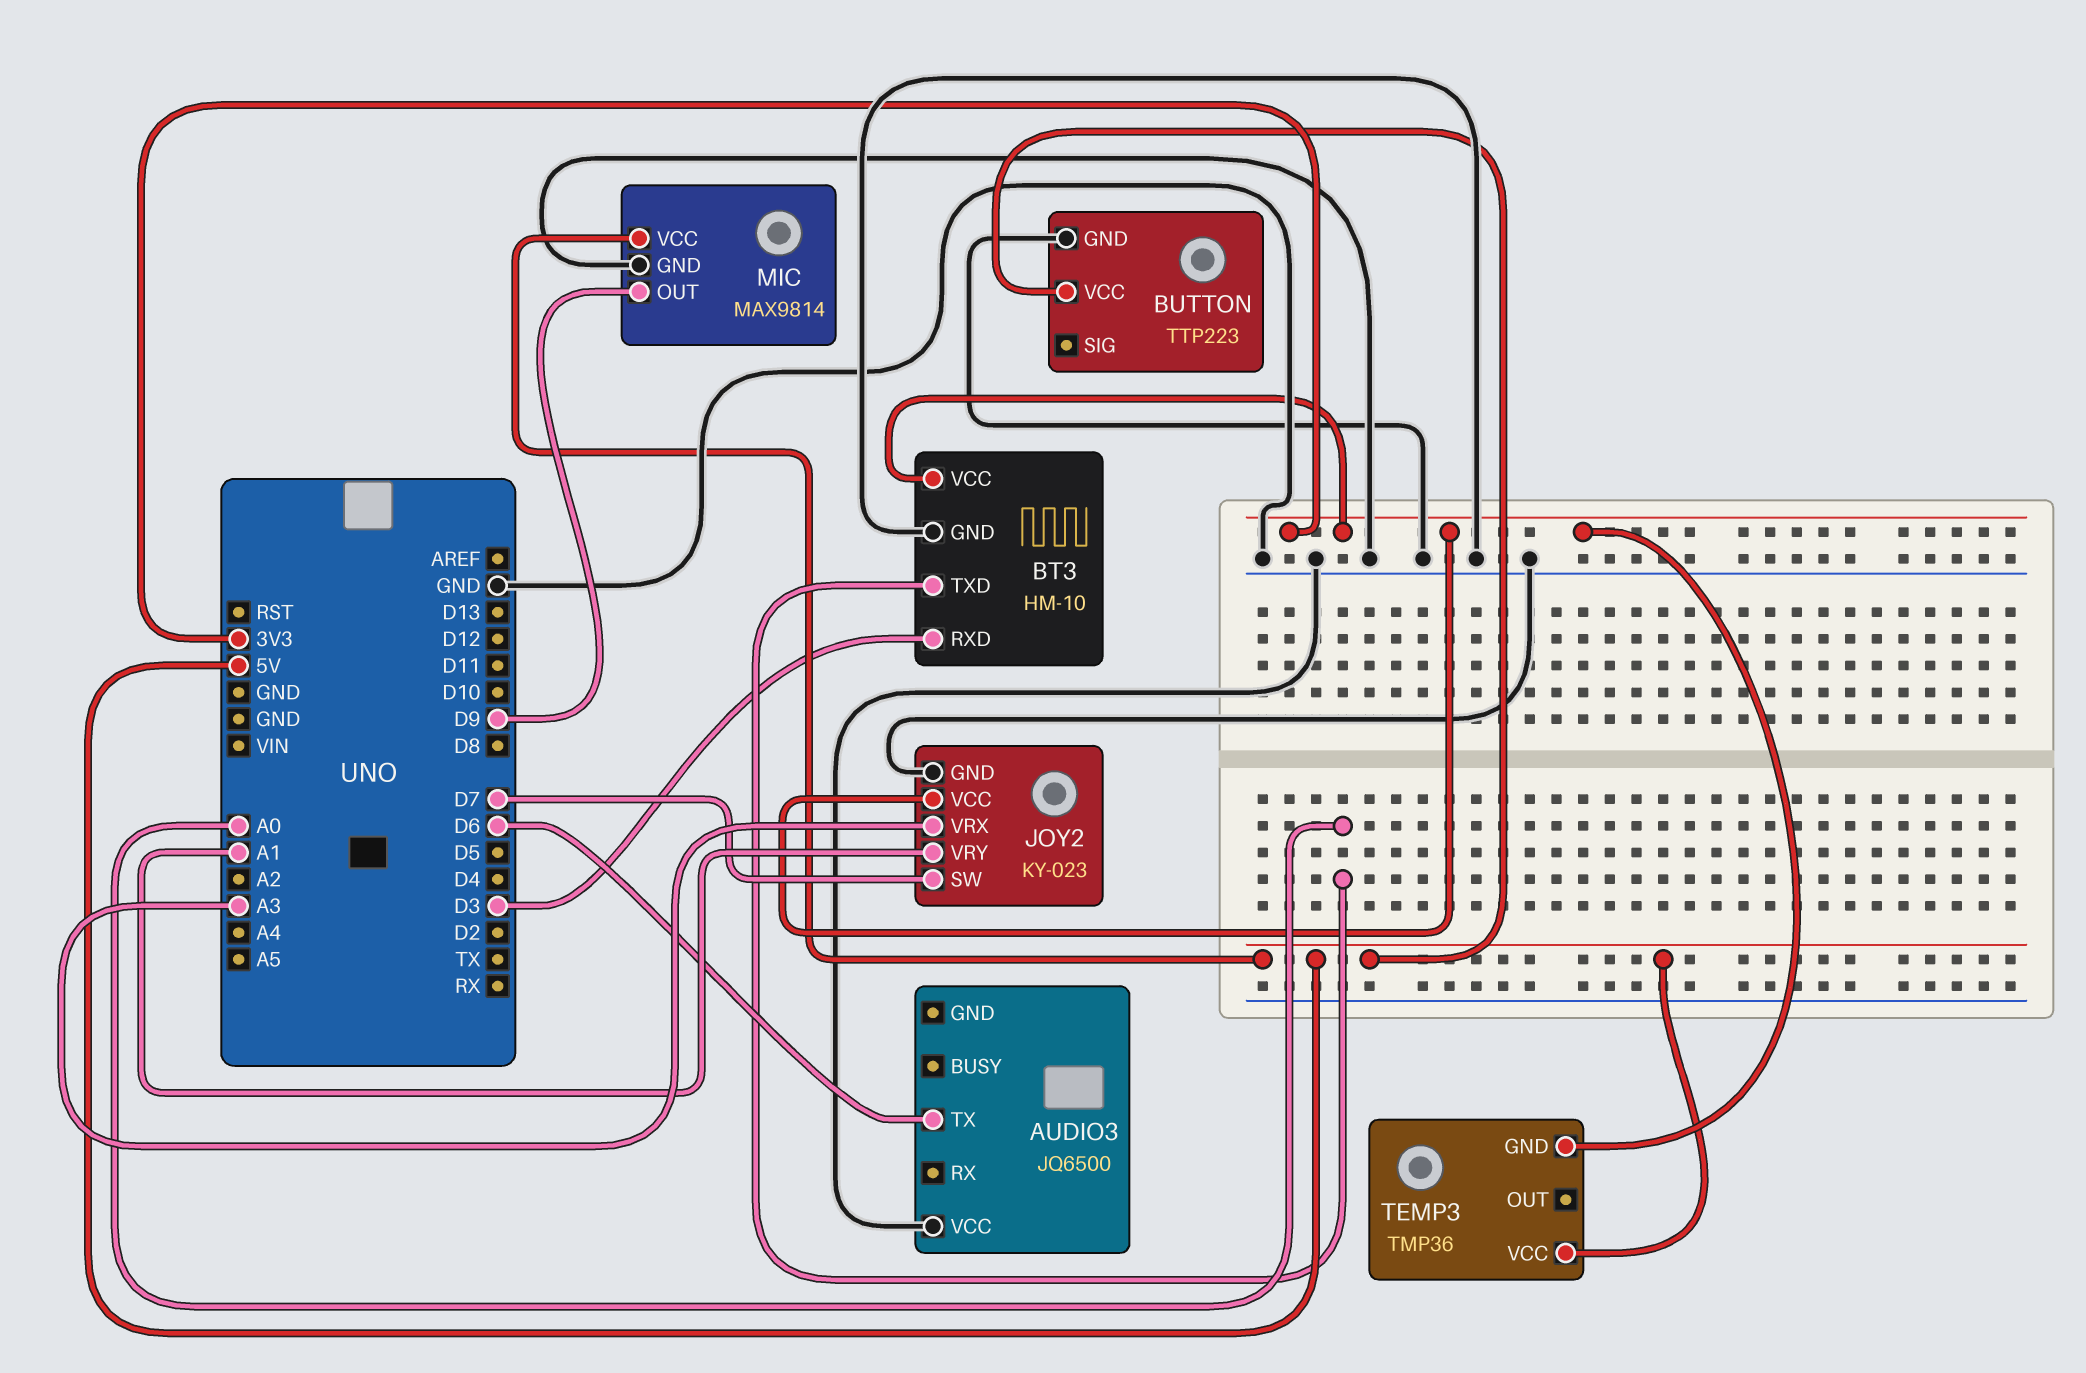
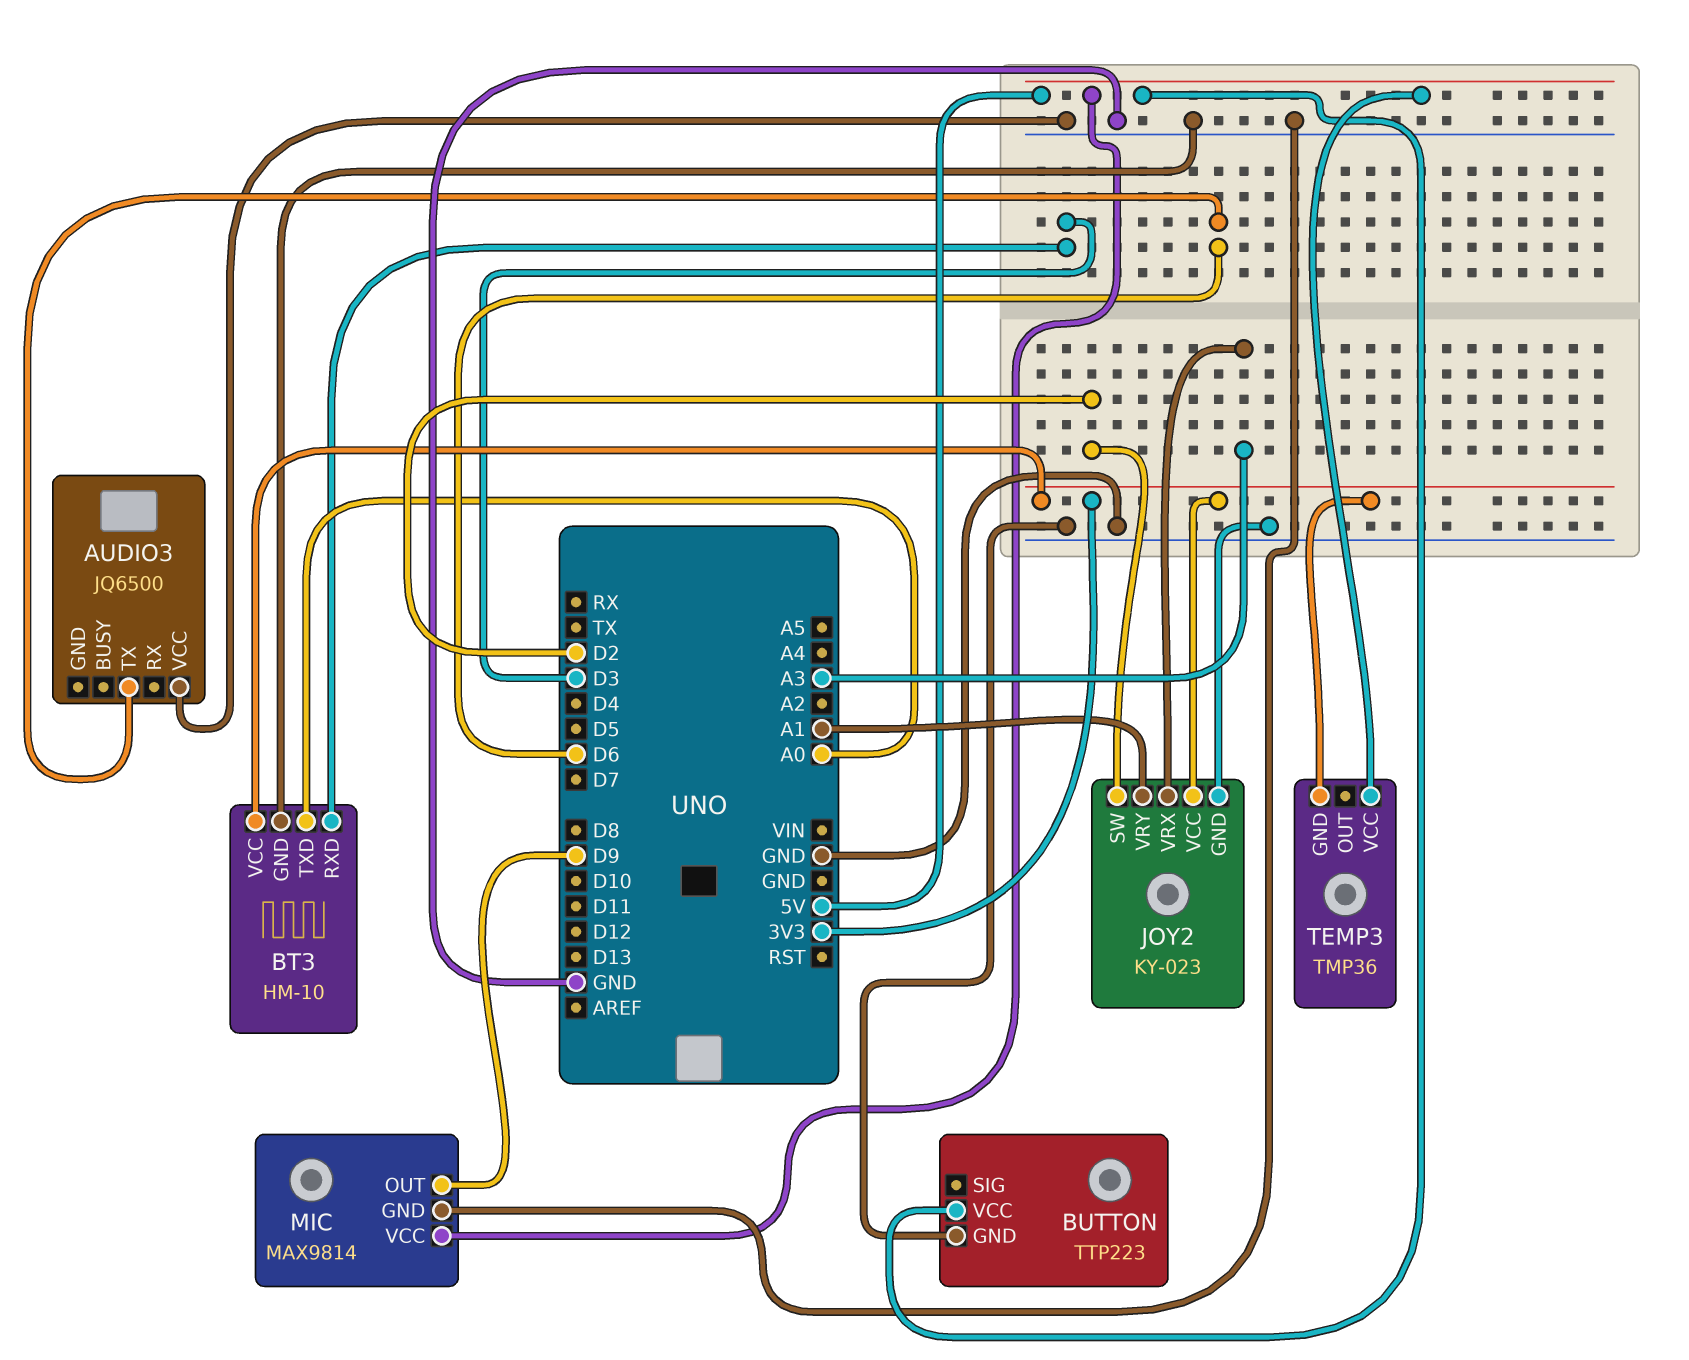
JOY2 pin SW: D7 -> D2

